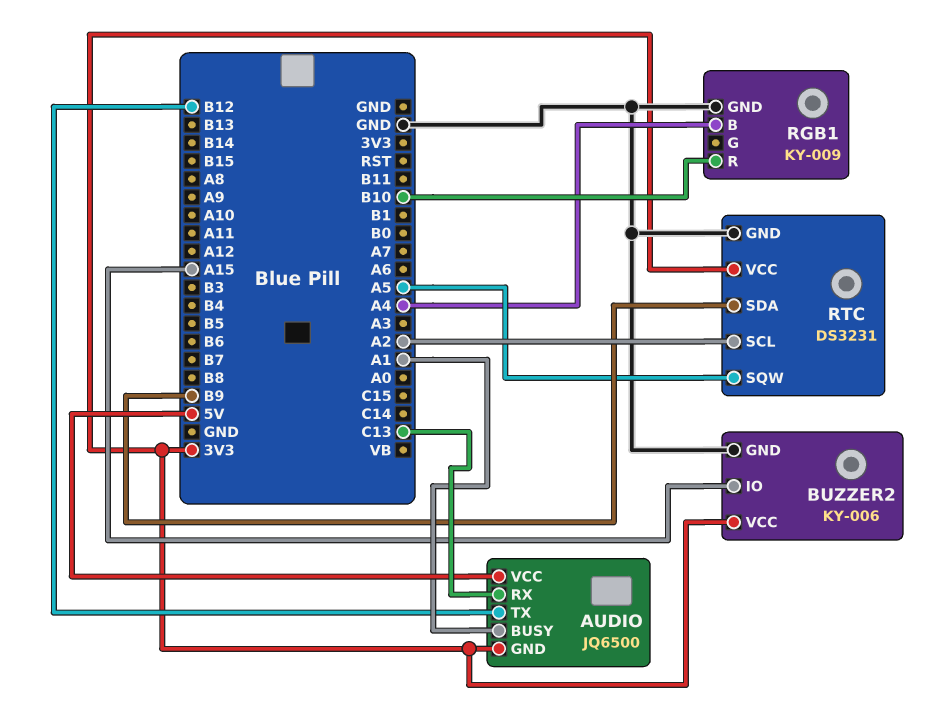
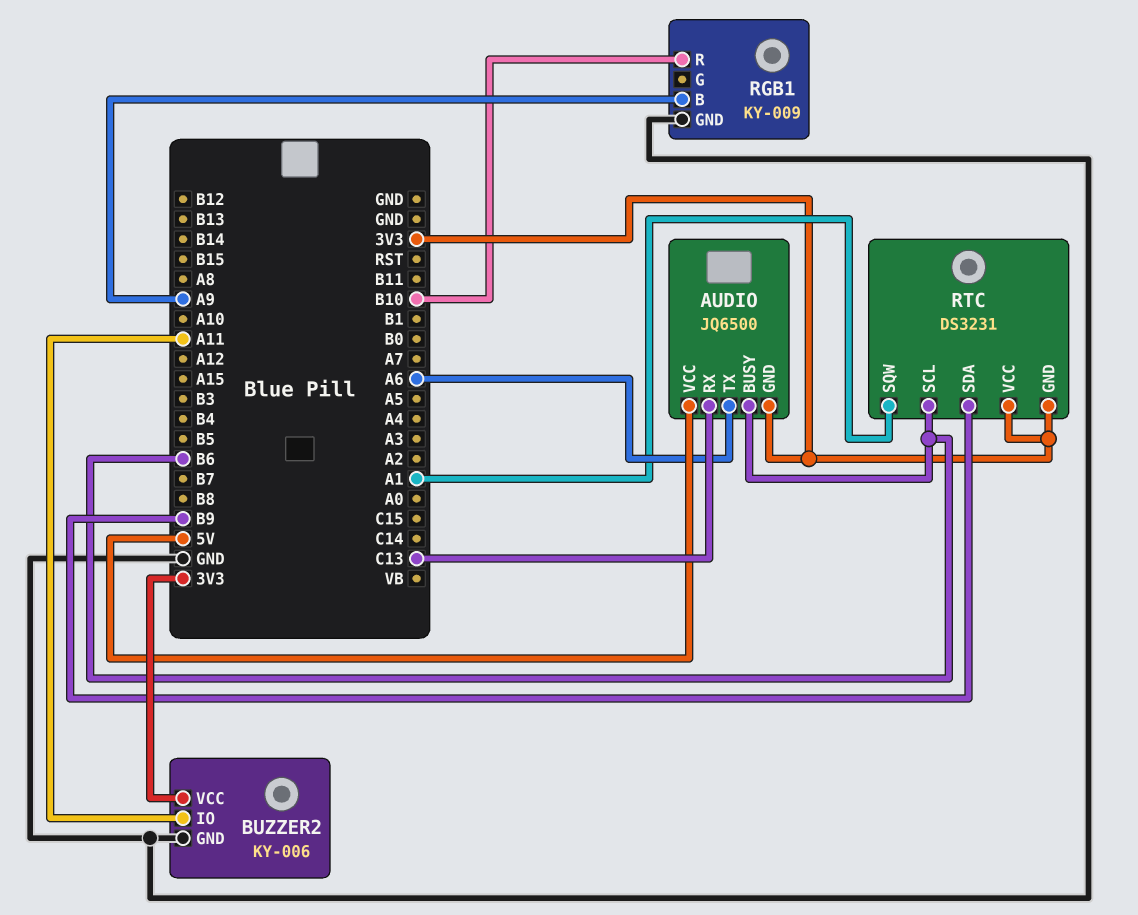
AUDIO pin BUSY: A1 -> B6
AUDIO pin TX: B12 -> A6
BUZZER2 pin IO: A15 -> A11
RGB1 pin B: A4 -> A9
RTC pin GND: GND -> 3V3
RTC pin SCL: A2 -> B6
RTC pin SQW: A5 -> A1

